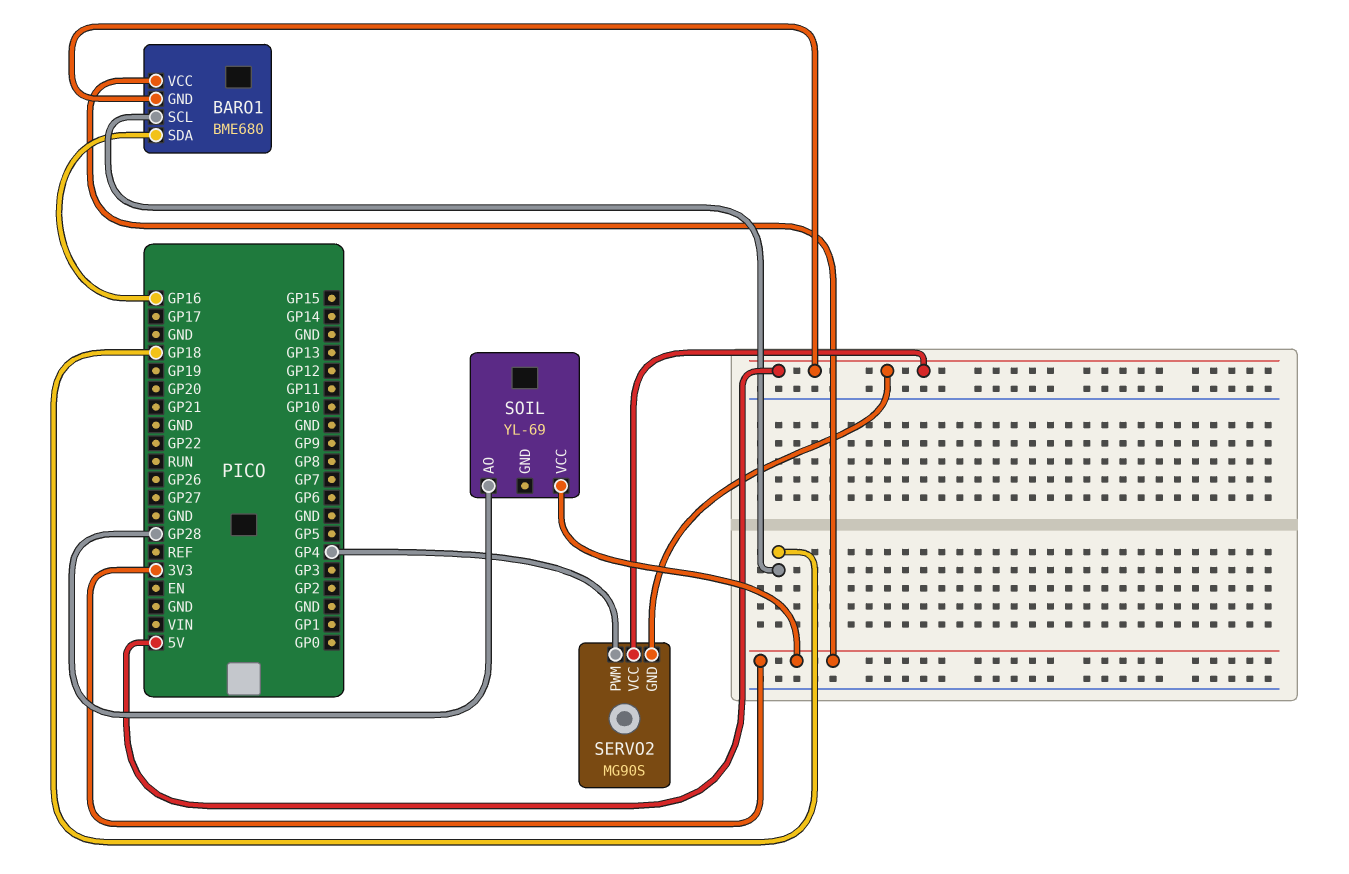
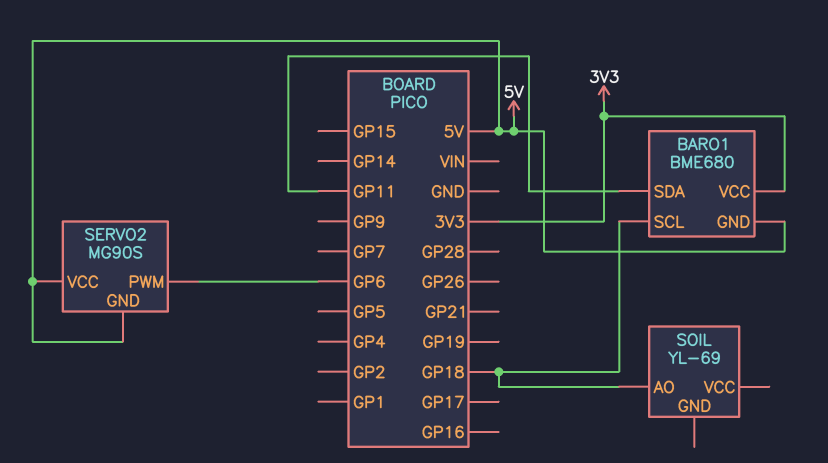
BARO1 pin SDA: GP16 -> GP11
SERVO2 pin PWM: GP4 -> GP6
SOIL pin AO: GP28 -> GP18
SOIL pin VCC: 3V3 -> none

